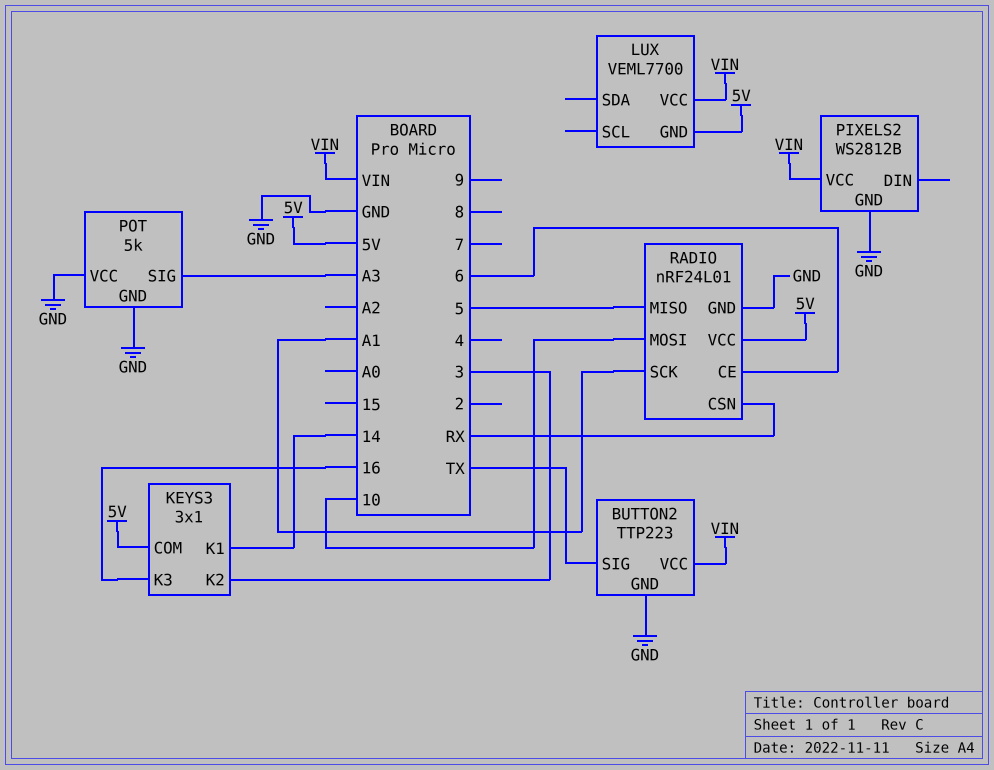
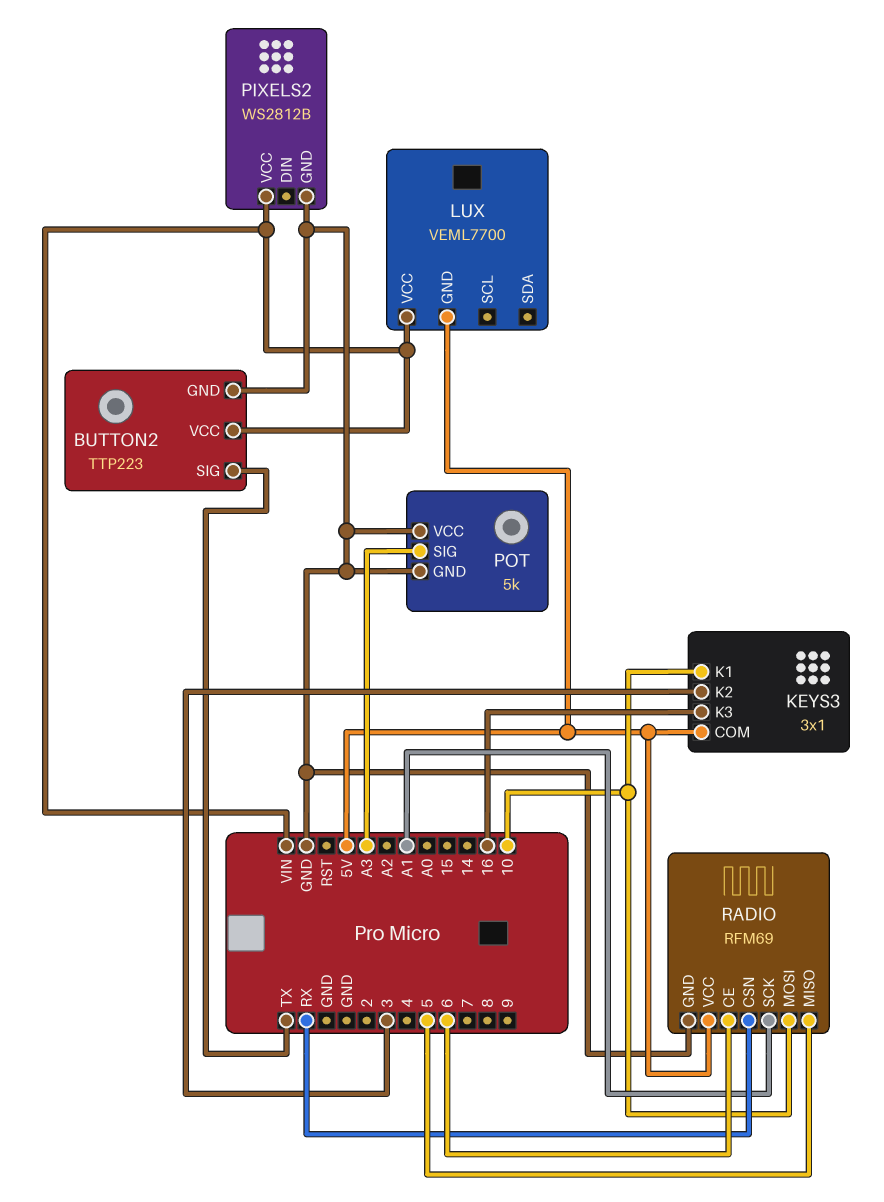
KEYS3 pin K1: 14 -> 10
RADIO: nRF24L01 -> RFM69

